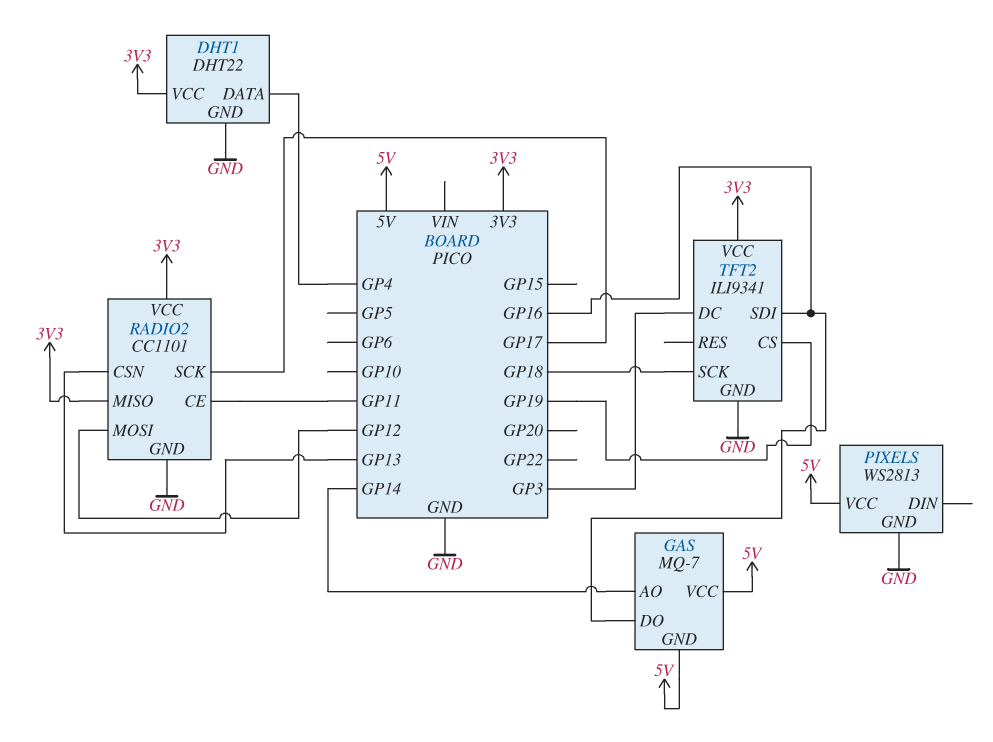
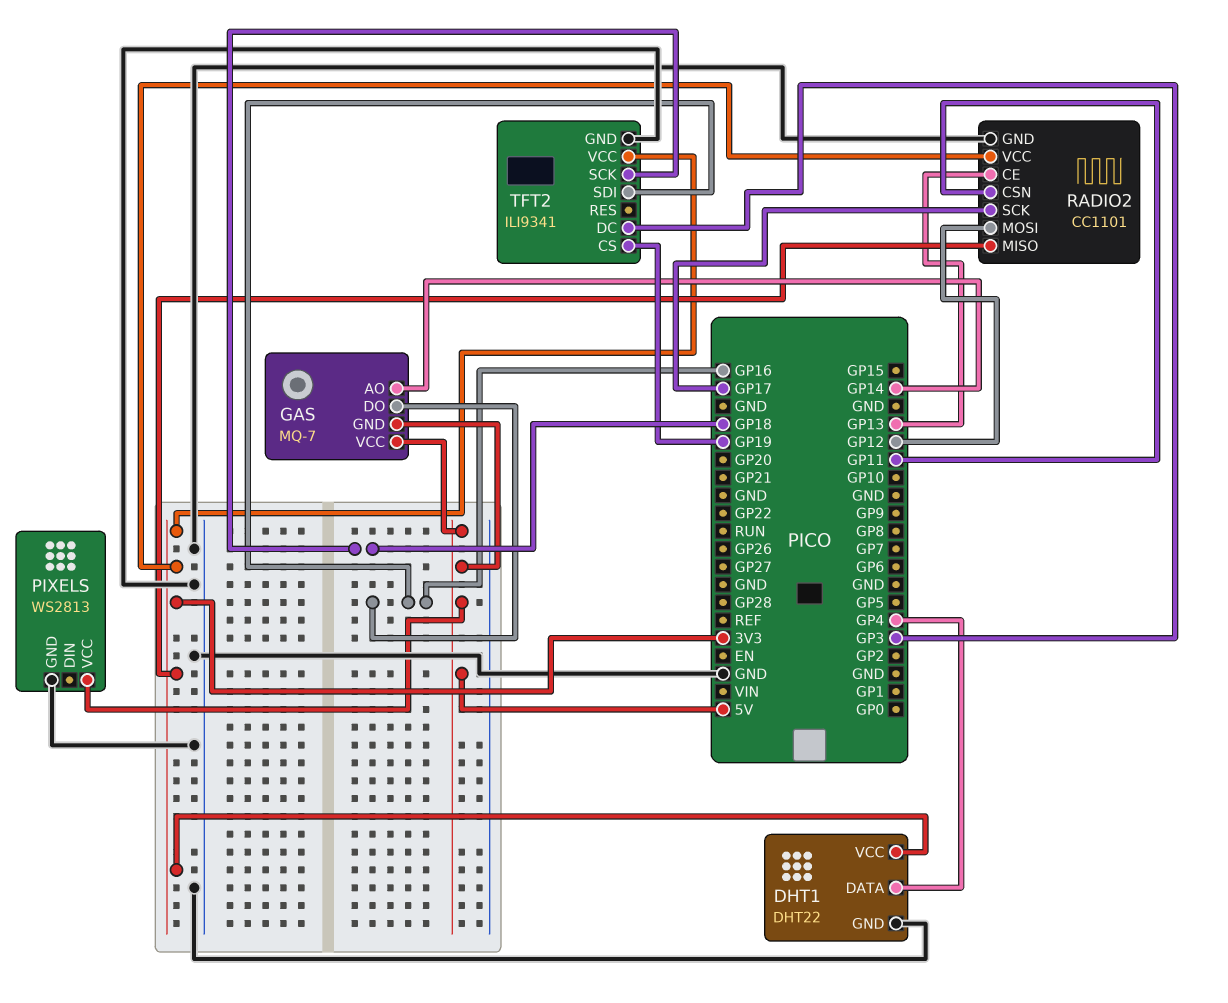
RADIO2 pin CE: GP11 -> GP13
RADIO2 pin CSN: GP13 -> GP11

